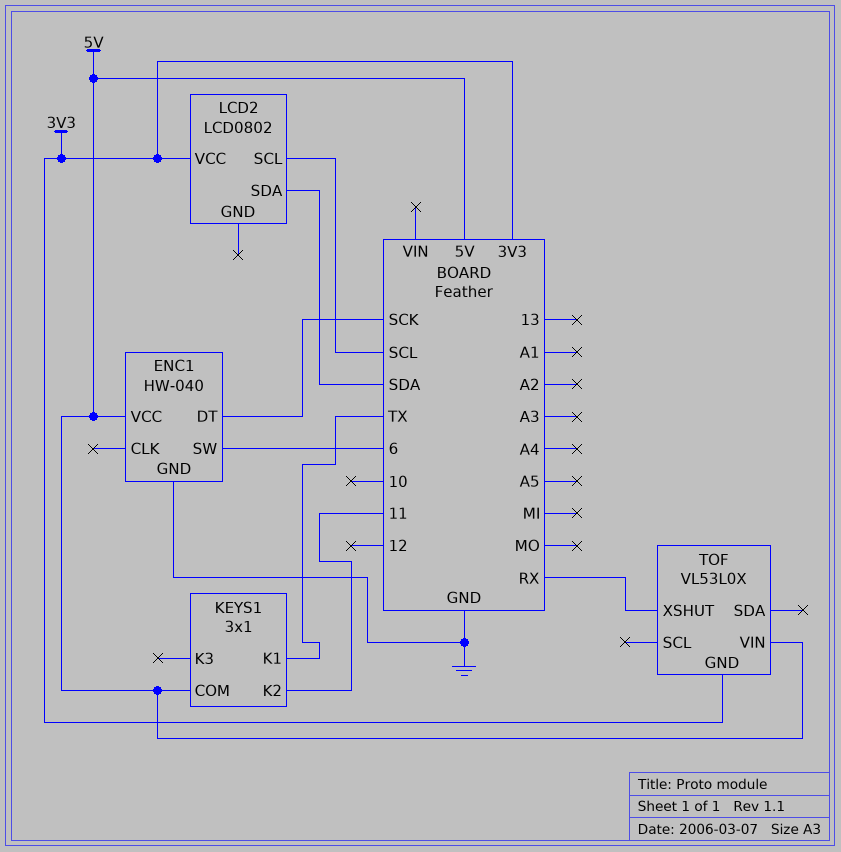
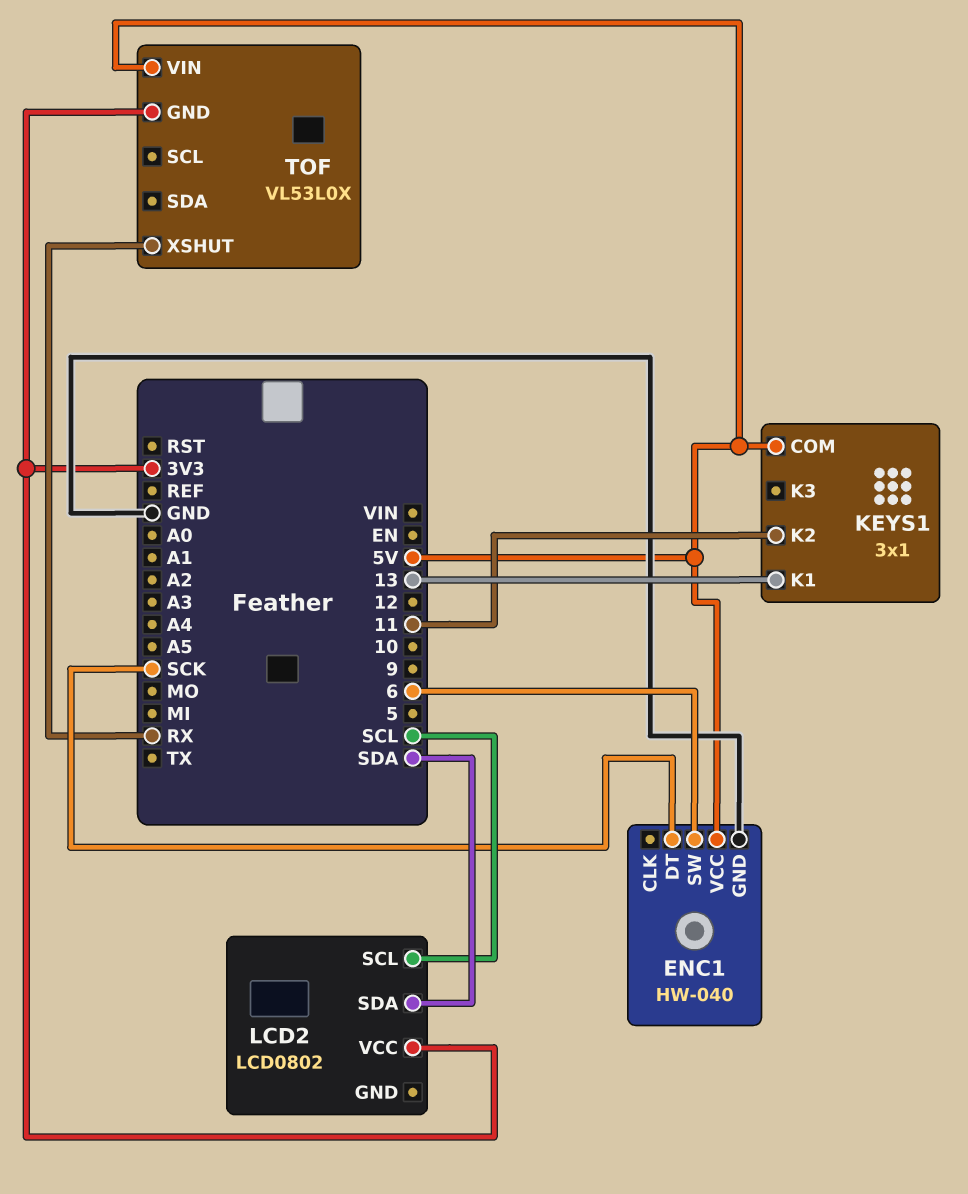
KEYS1 pin K1: TX -> 13

